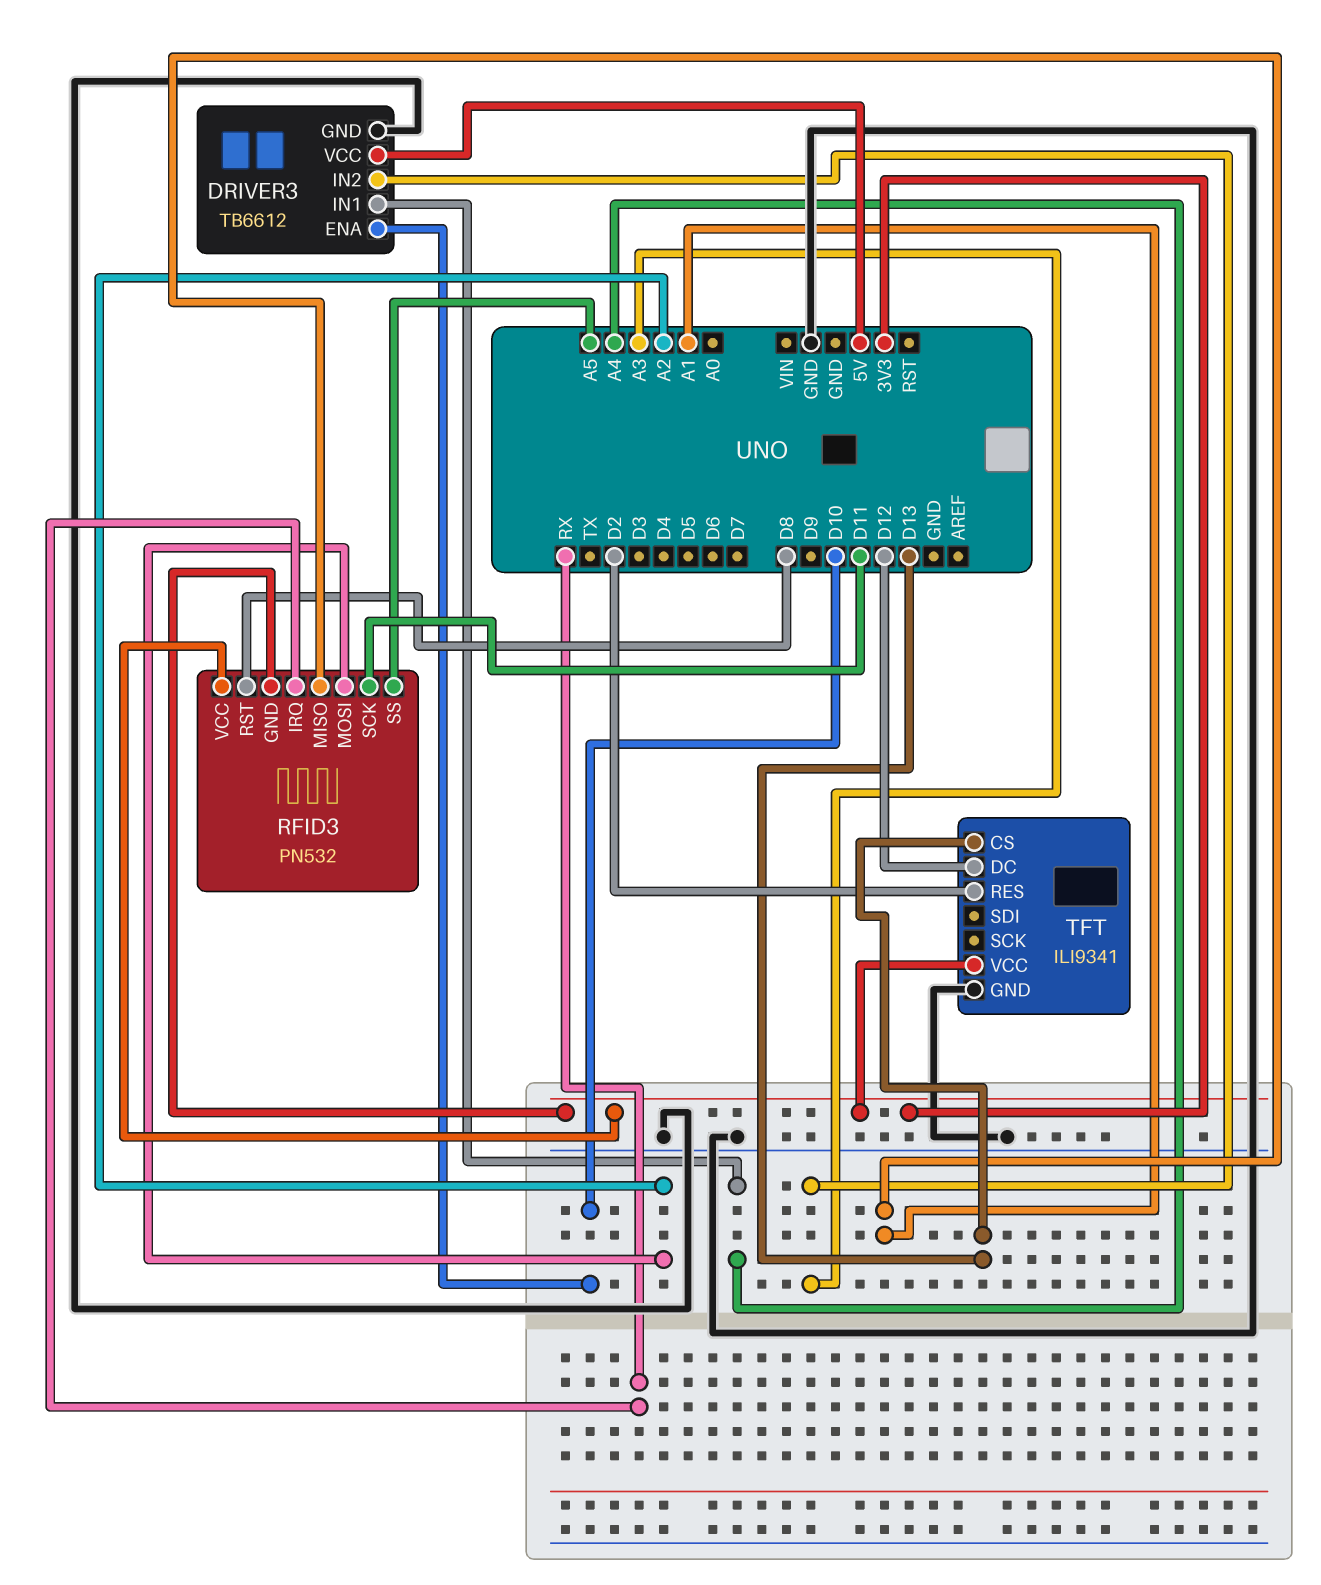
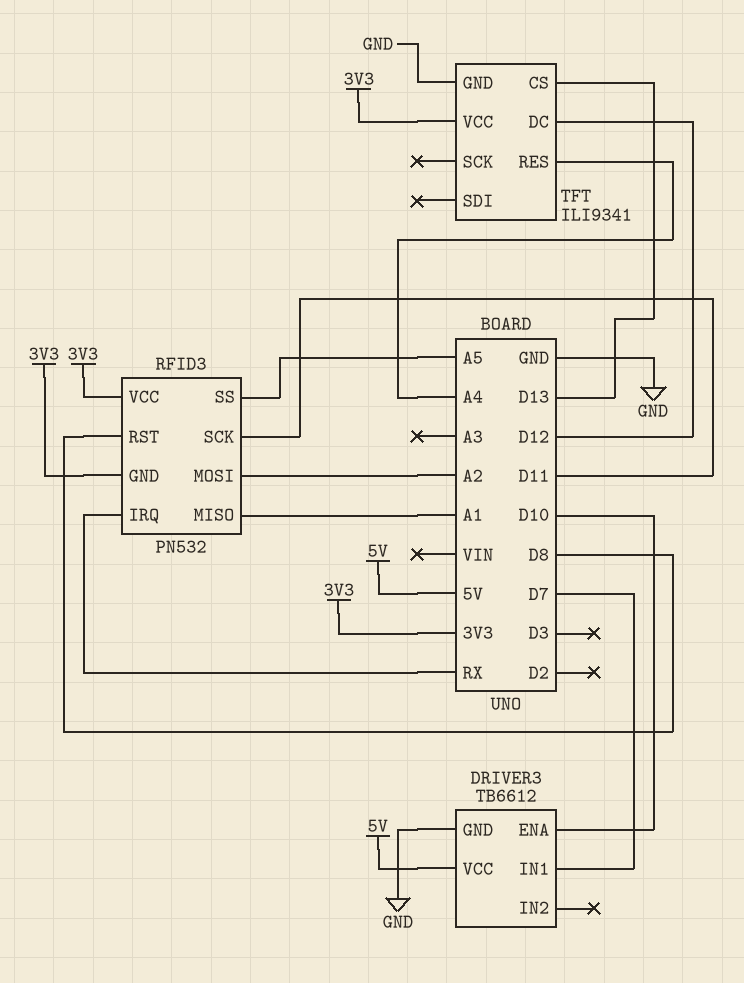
DRIVER3 pin IN1: A4 -> D7
DRIVER3 pin IN2: A3 -> none
TFT pin RES: D2 -> A4

